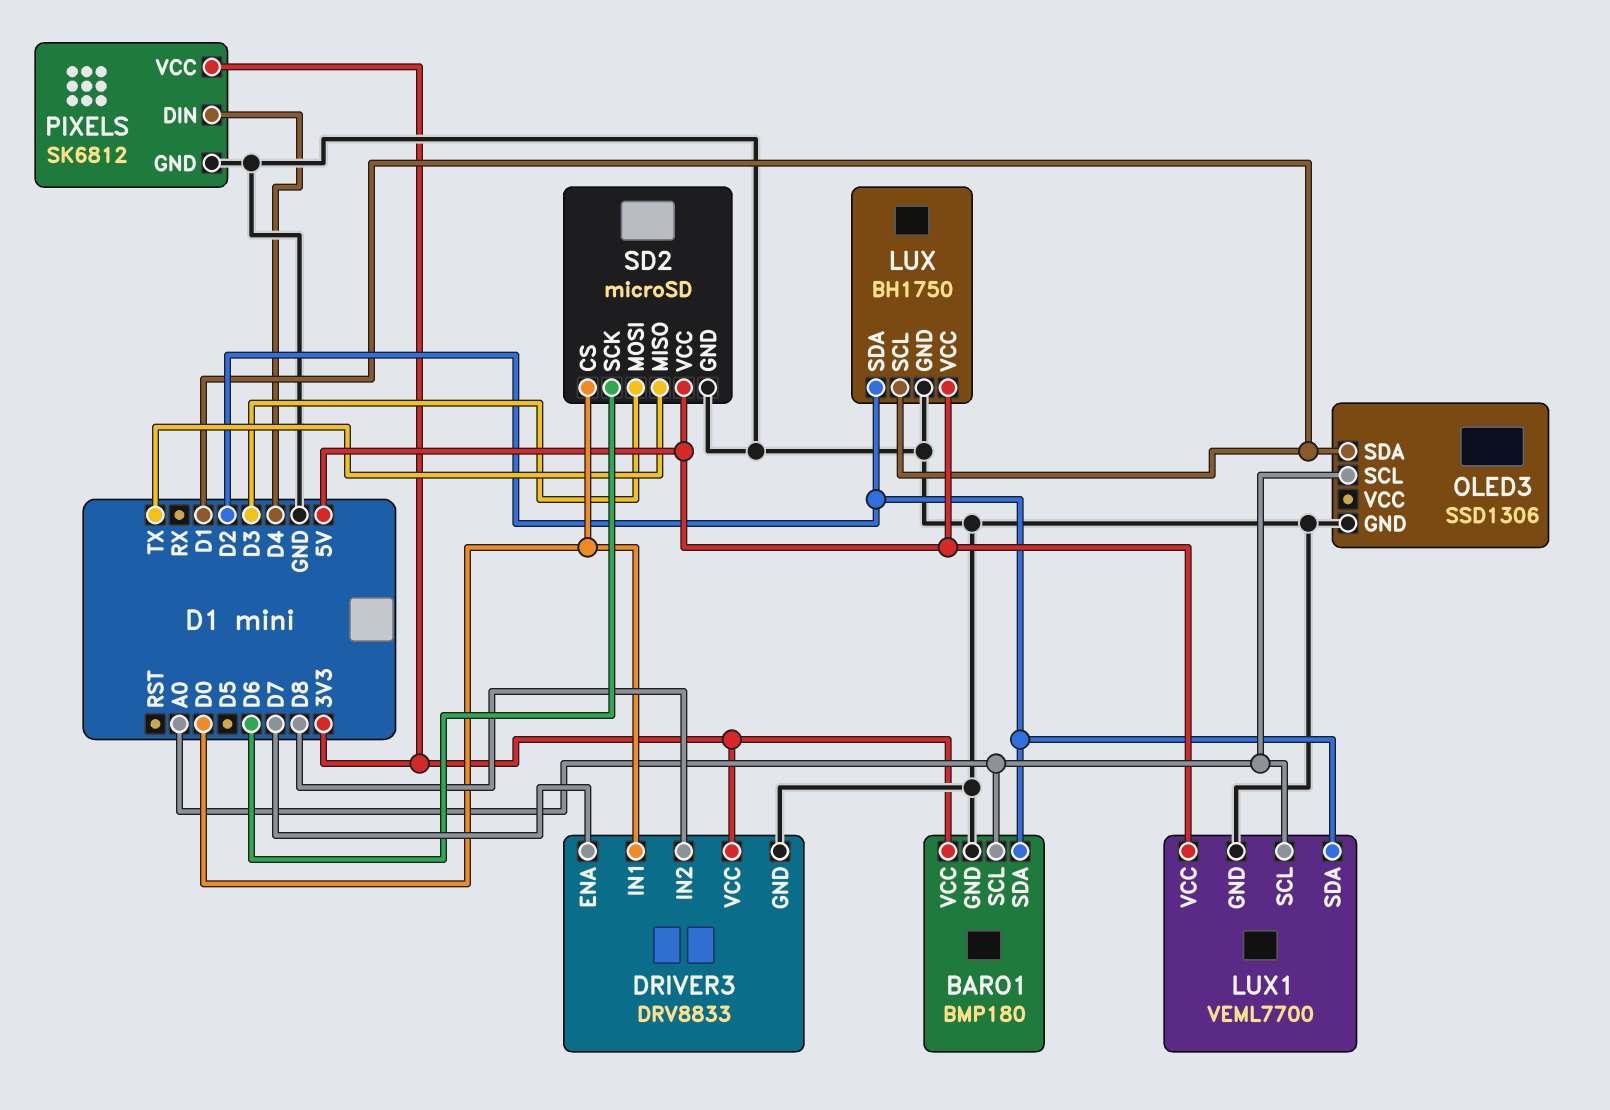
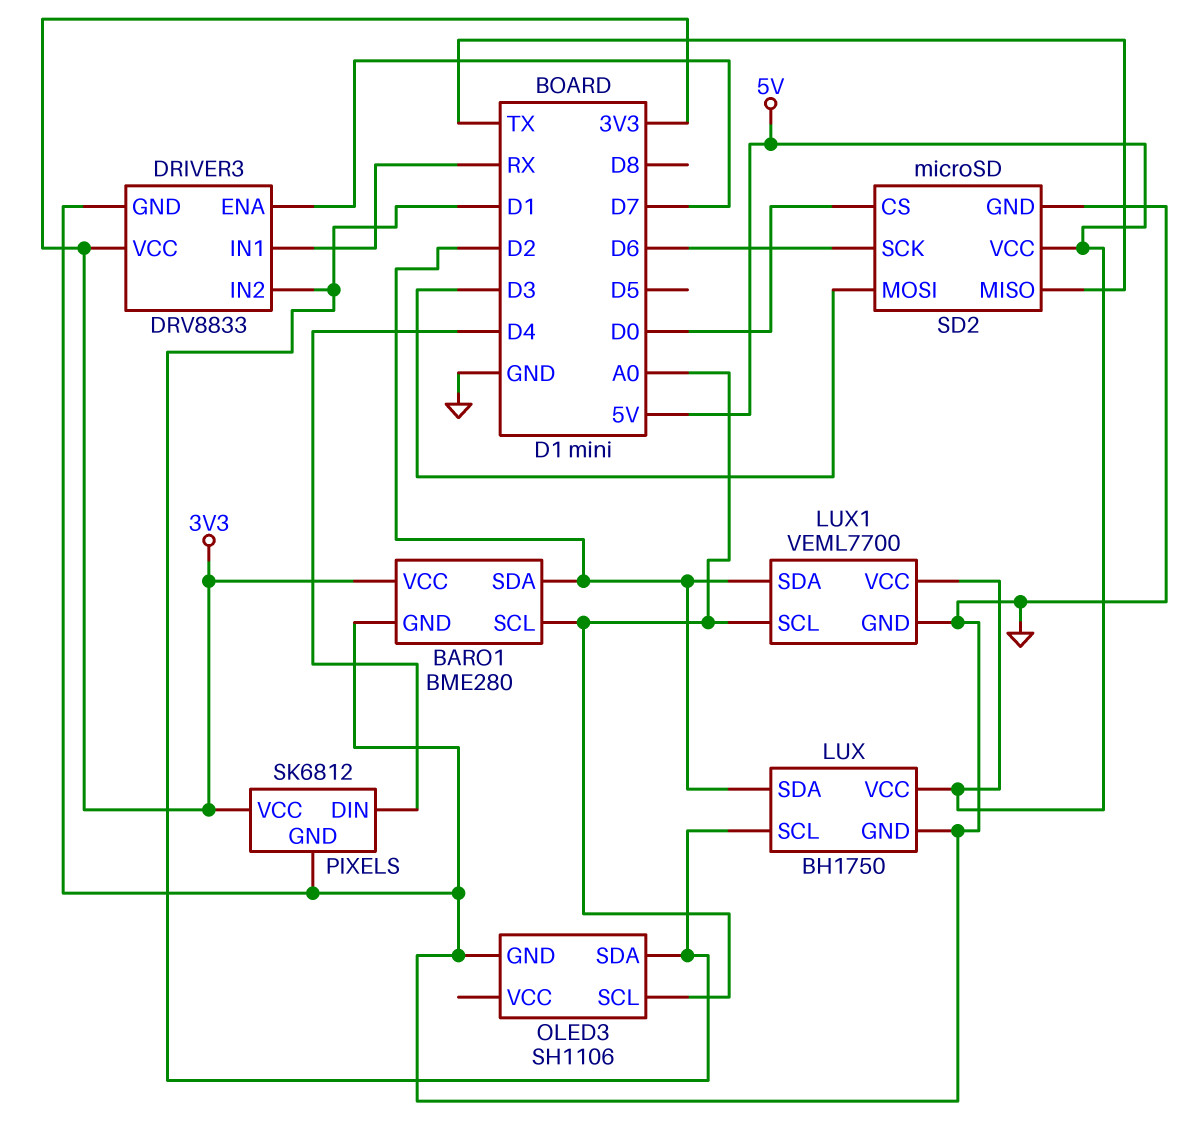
BARO1: BMP180 -> BME280
DRIVER3 pin IN1: D0 -> RX
DRIVER3 pin IN2: D8 -> D1
OLED3: SSD1306 -> SH1106

